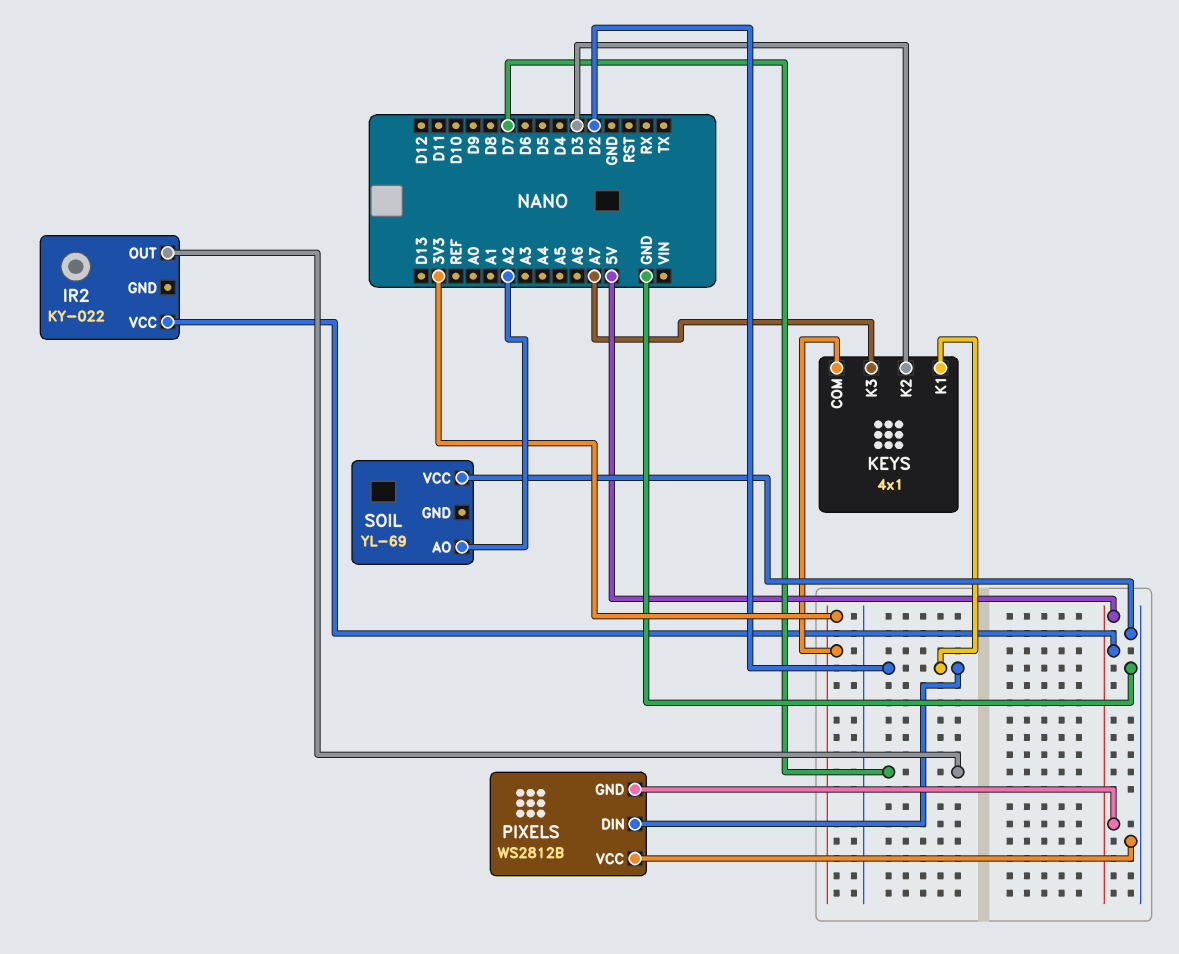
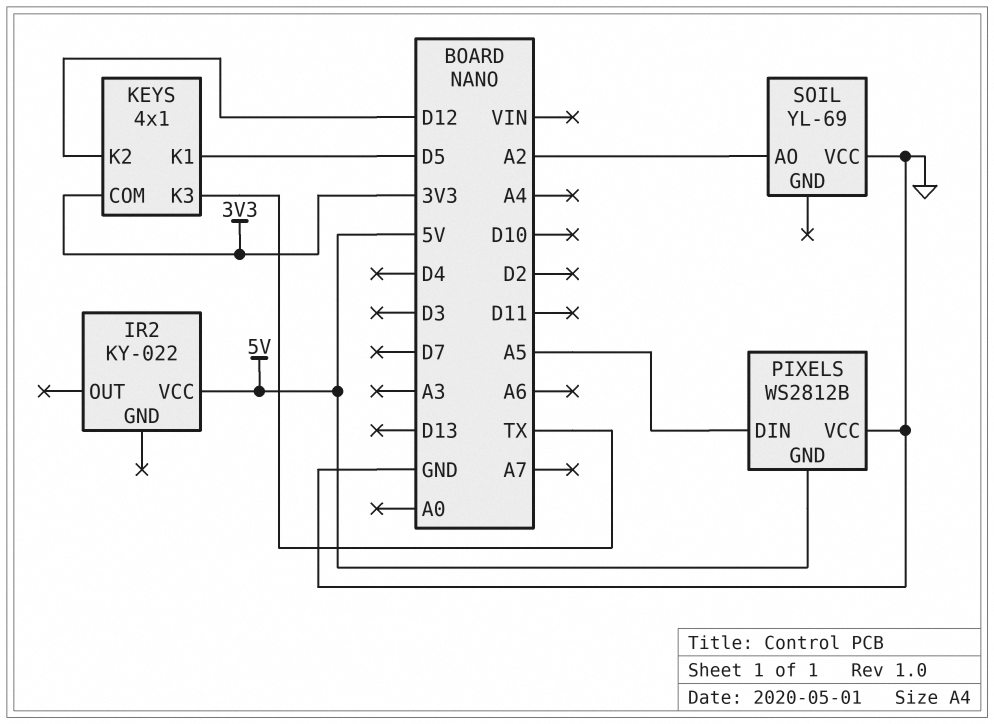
IR2 pin OUT: D7 -> none
KEYS pin K1: D2 -> D5
KEYS pin K2: D3 -> D12
KEYS pin K3: A7 -> TX
PIXELS pin DIN: D2 -> A5

